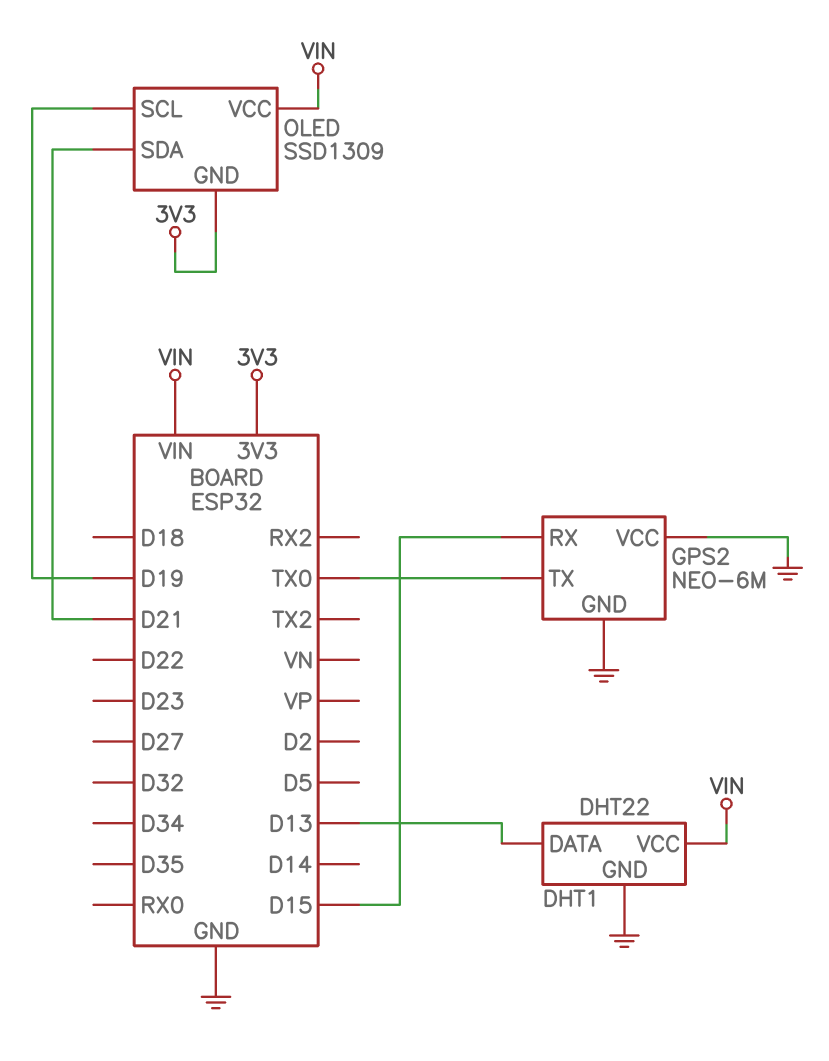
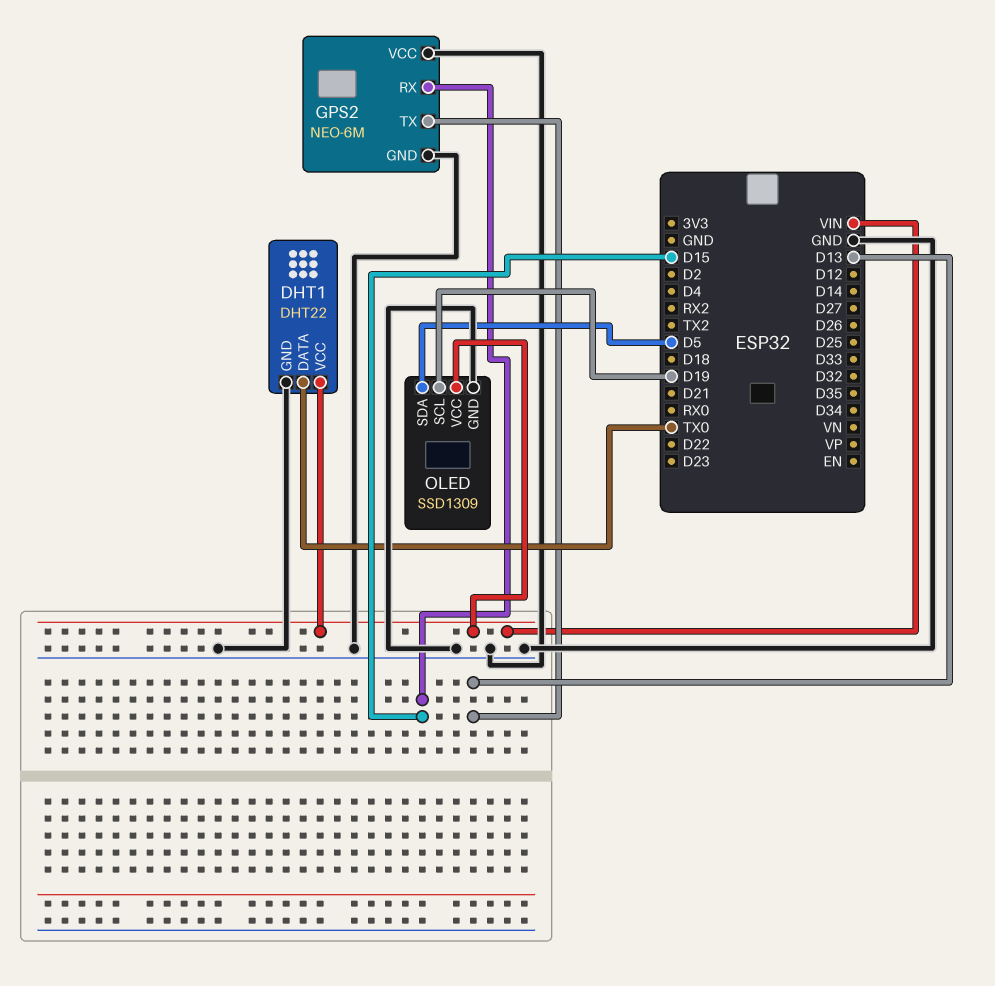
DHT1 pin DATA: D13 -> TX0
GPS2 pin TX: TX0 -> D13
OLED pin GND: 3V3 -> GND
OLED pin SDA: D21 -> D5

